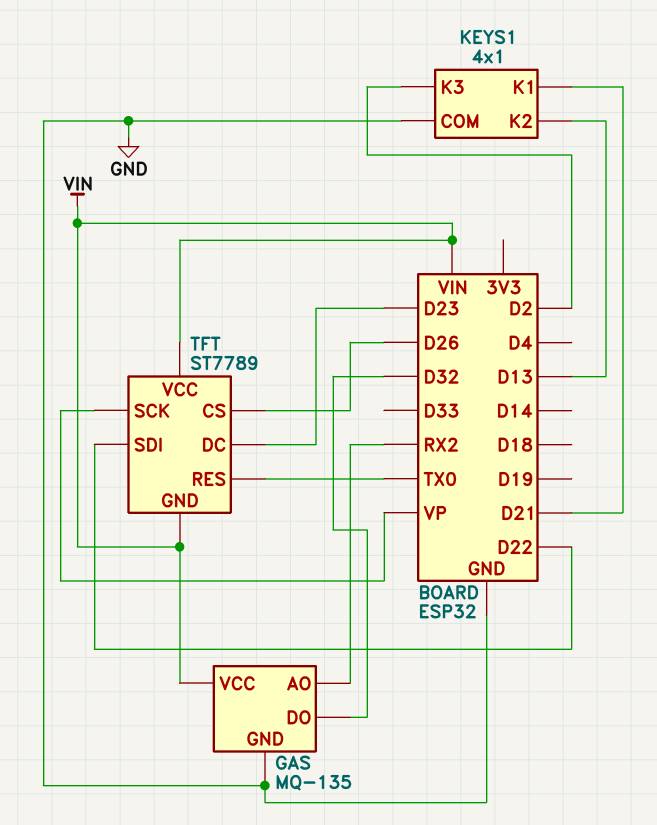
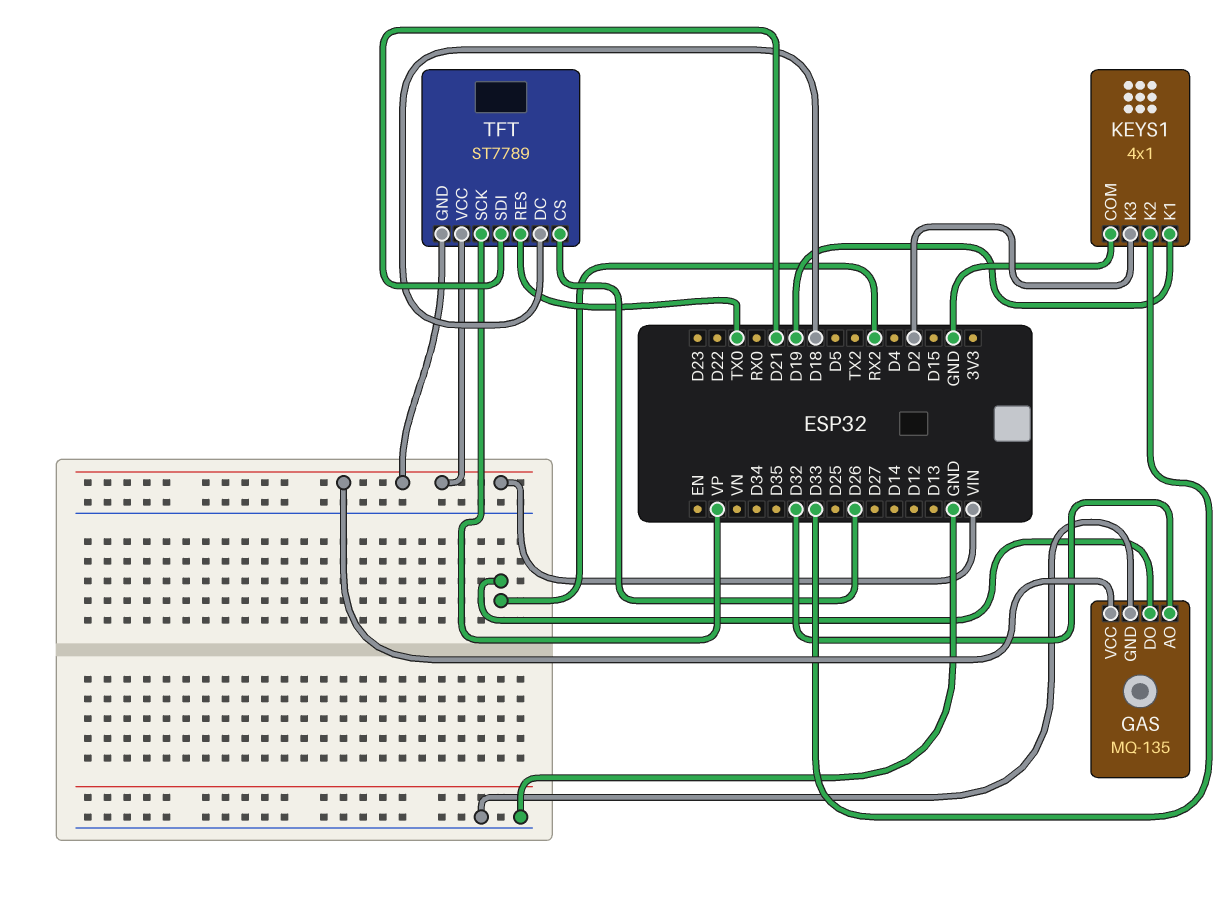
GAS pin AO: RX2 -> D32
GAS pin DO: D32 -> RX2
KEYS1 pin K1: D21 -> D19
KEYS1 pin K2: D13 -> D33
TFT pin DC: D23 -> D18
TFT pin SDI: D22 -> D21

